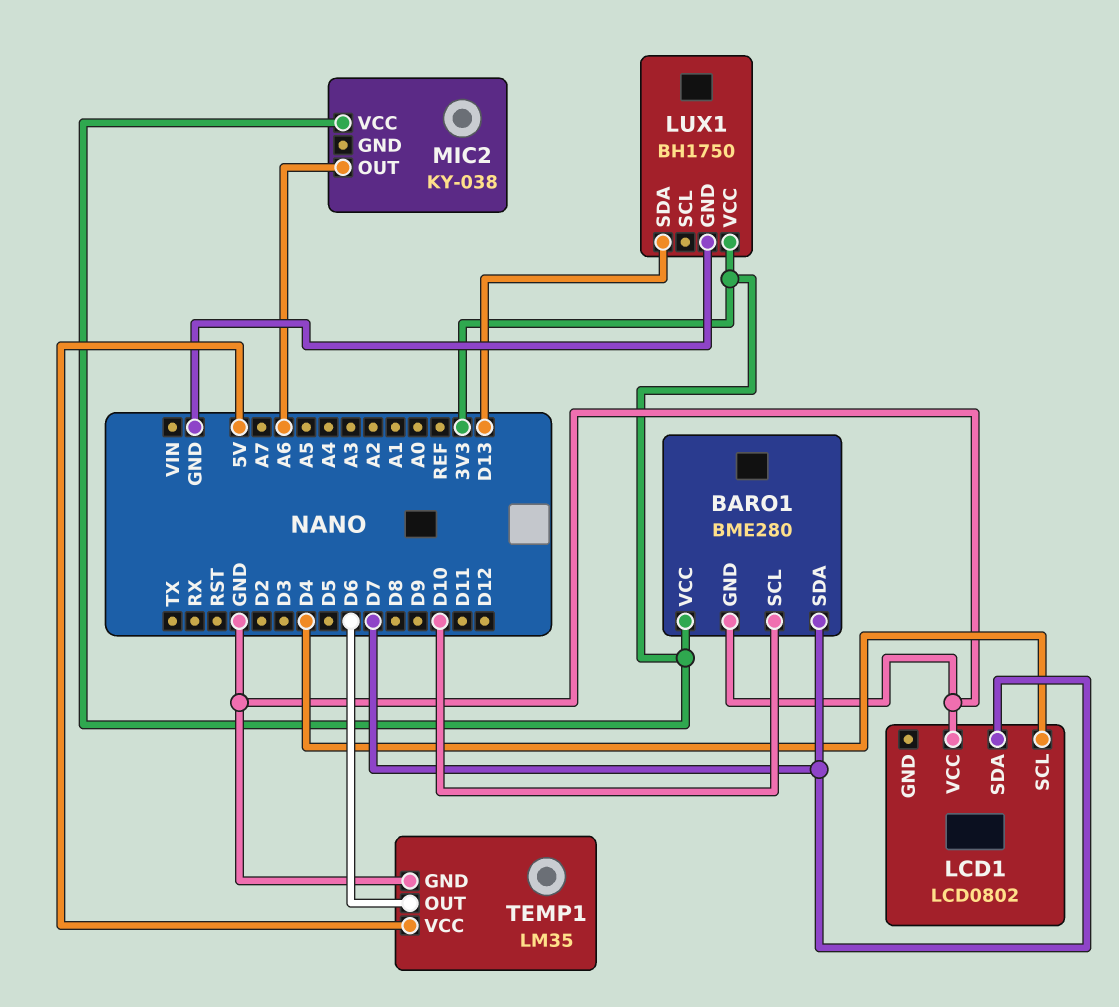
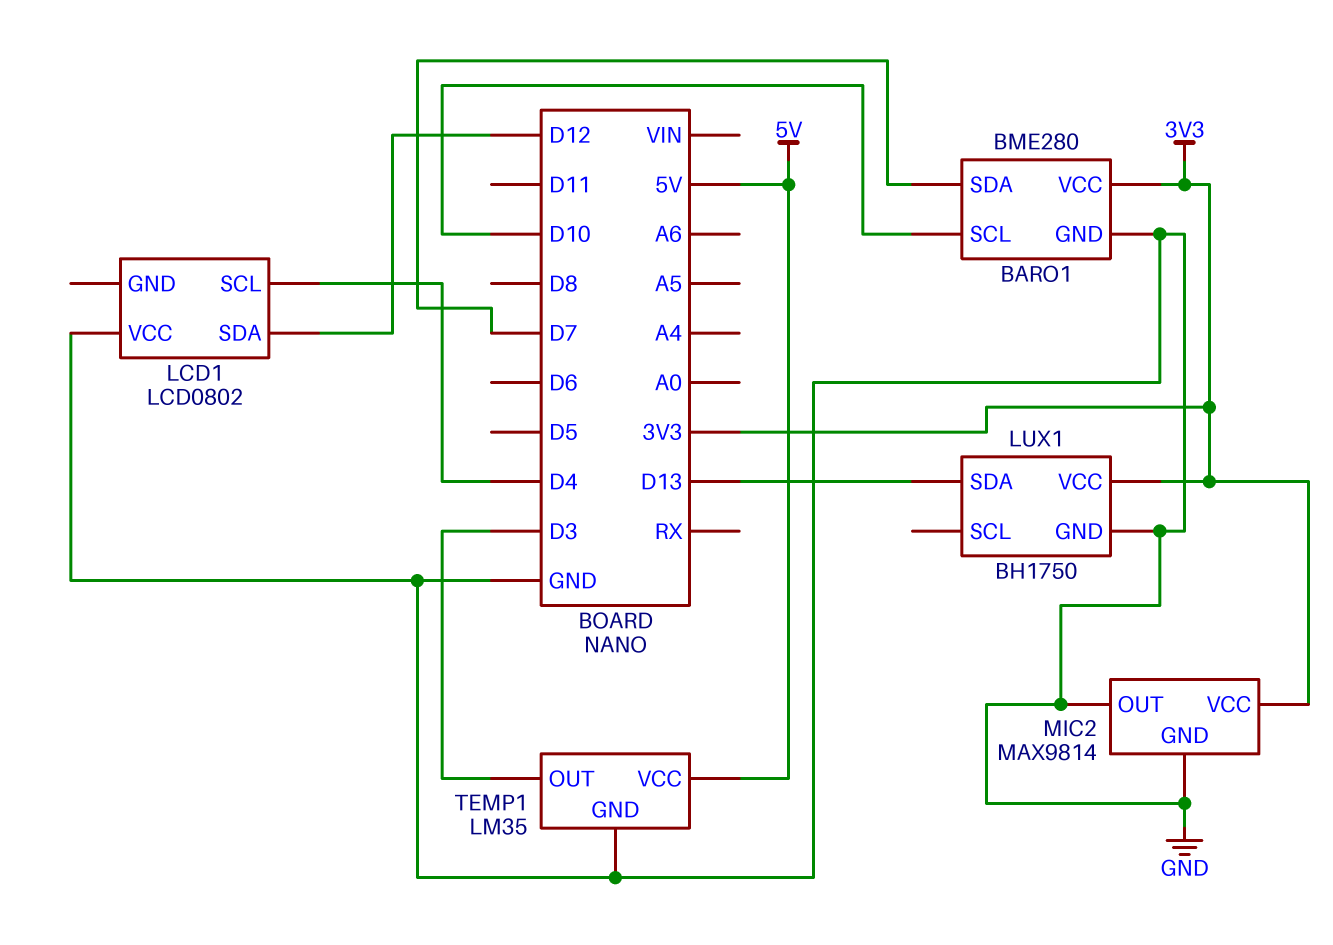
LCD1 pin SDA: D7 -> D12
MIC2: KY-038 -> MAX9814
MIC2 pin GND: none -> GND
MIC2 pin OUT: A6 -> GND
TEMP1 pin OUT: D6 -> D3

